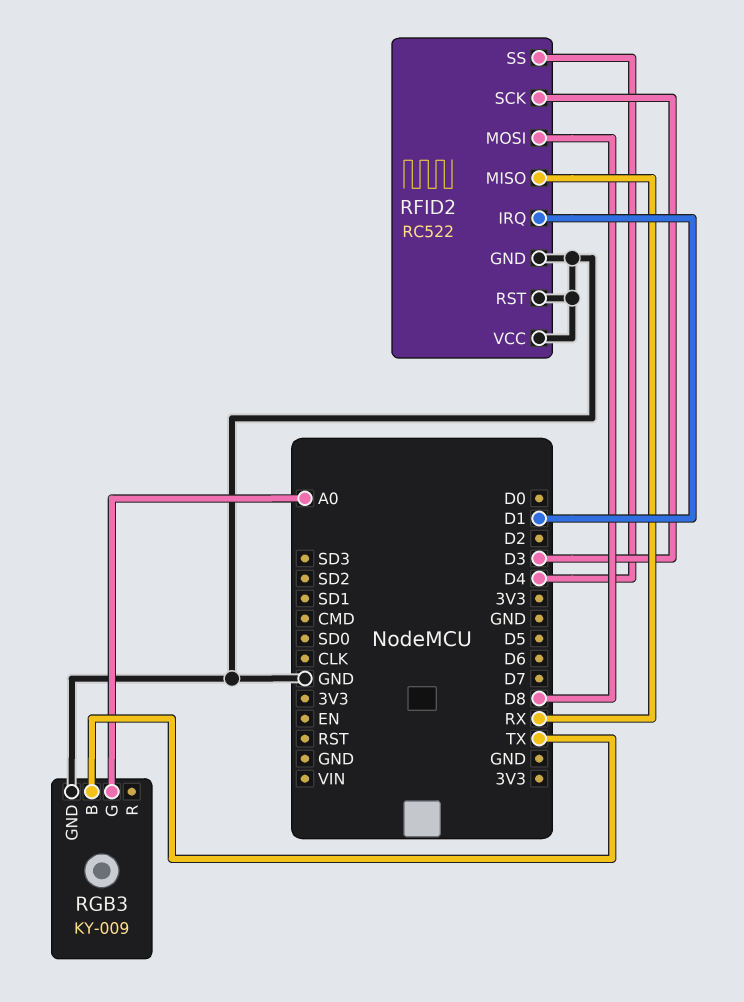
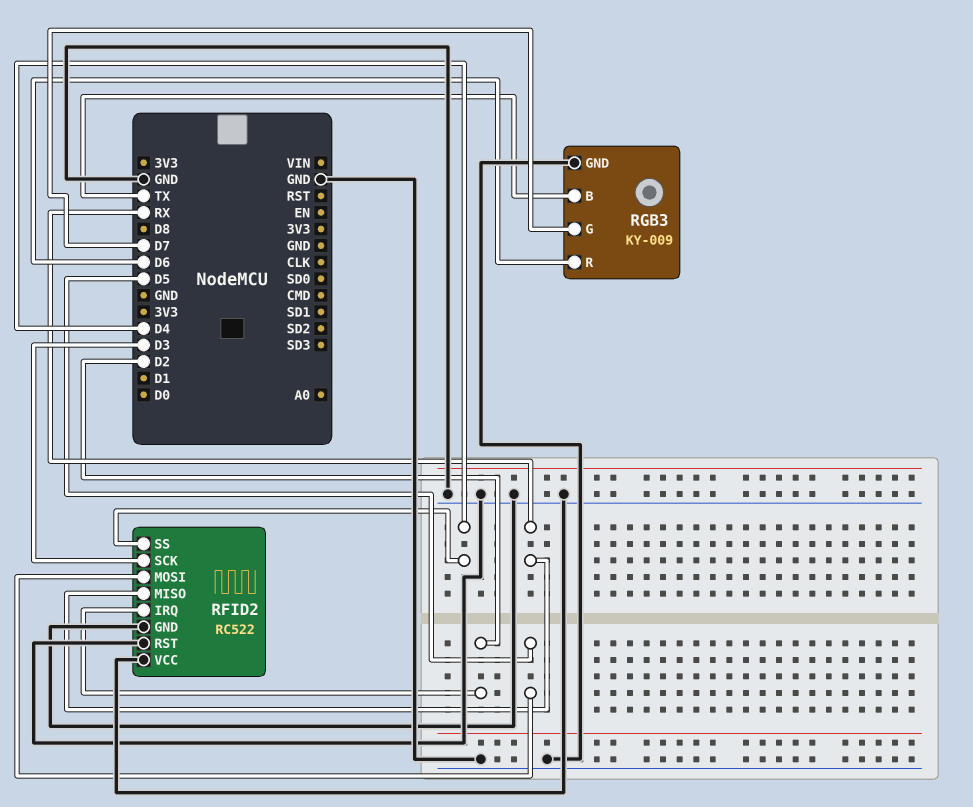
RFID2 pin IRQ: D1 -> D2
RFID2 pin MOSI: D8 -> D5
RGB3 pin G: A0 -> D7
RGB3 pin R: none -> D6

